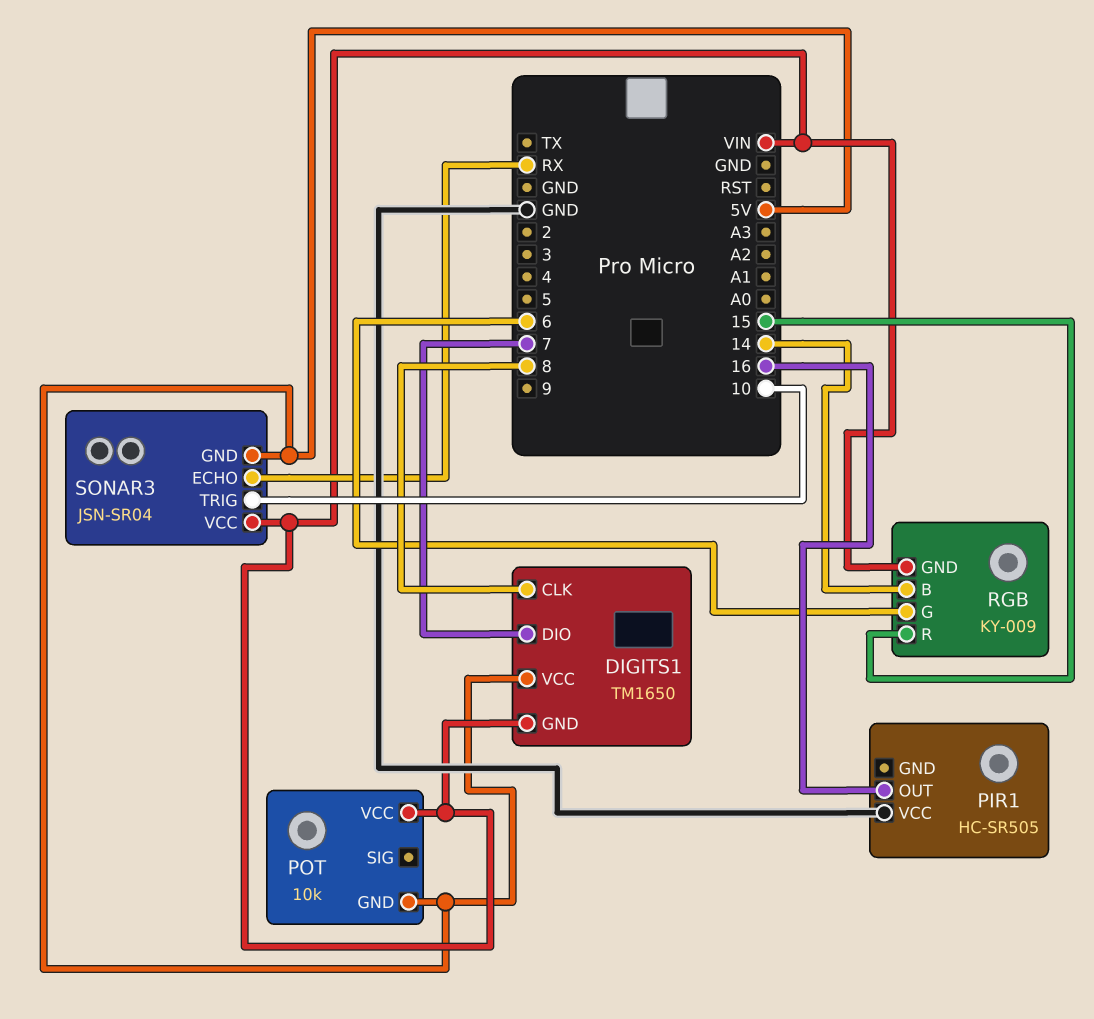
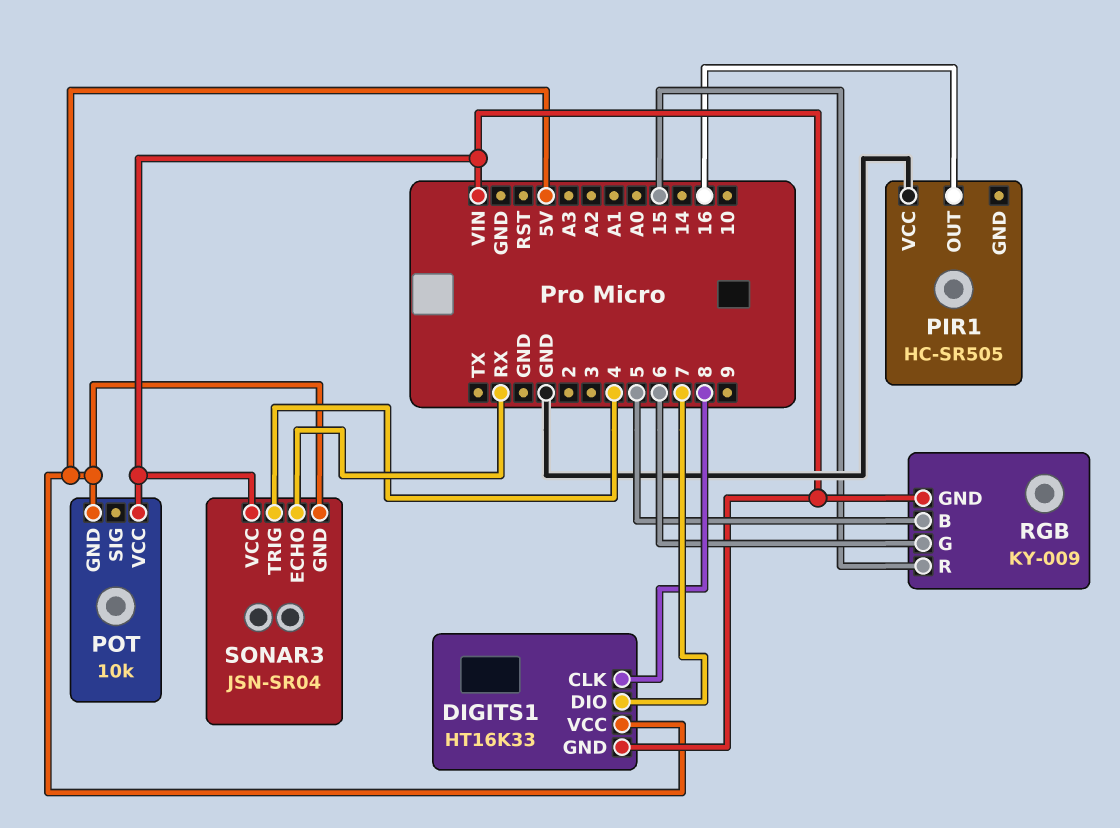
DIGITS1: TM1650 -> HT16K33
RGB pin B: 14 -> 5
SONAR3 pin TRIG: 10 -> 4

